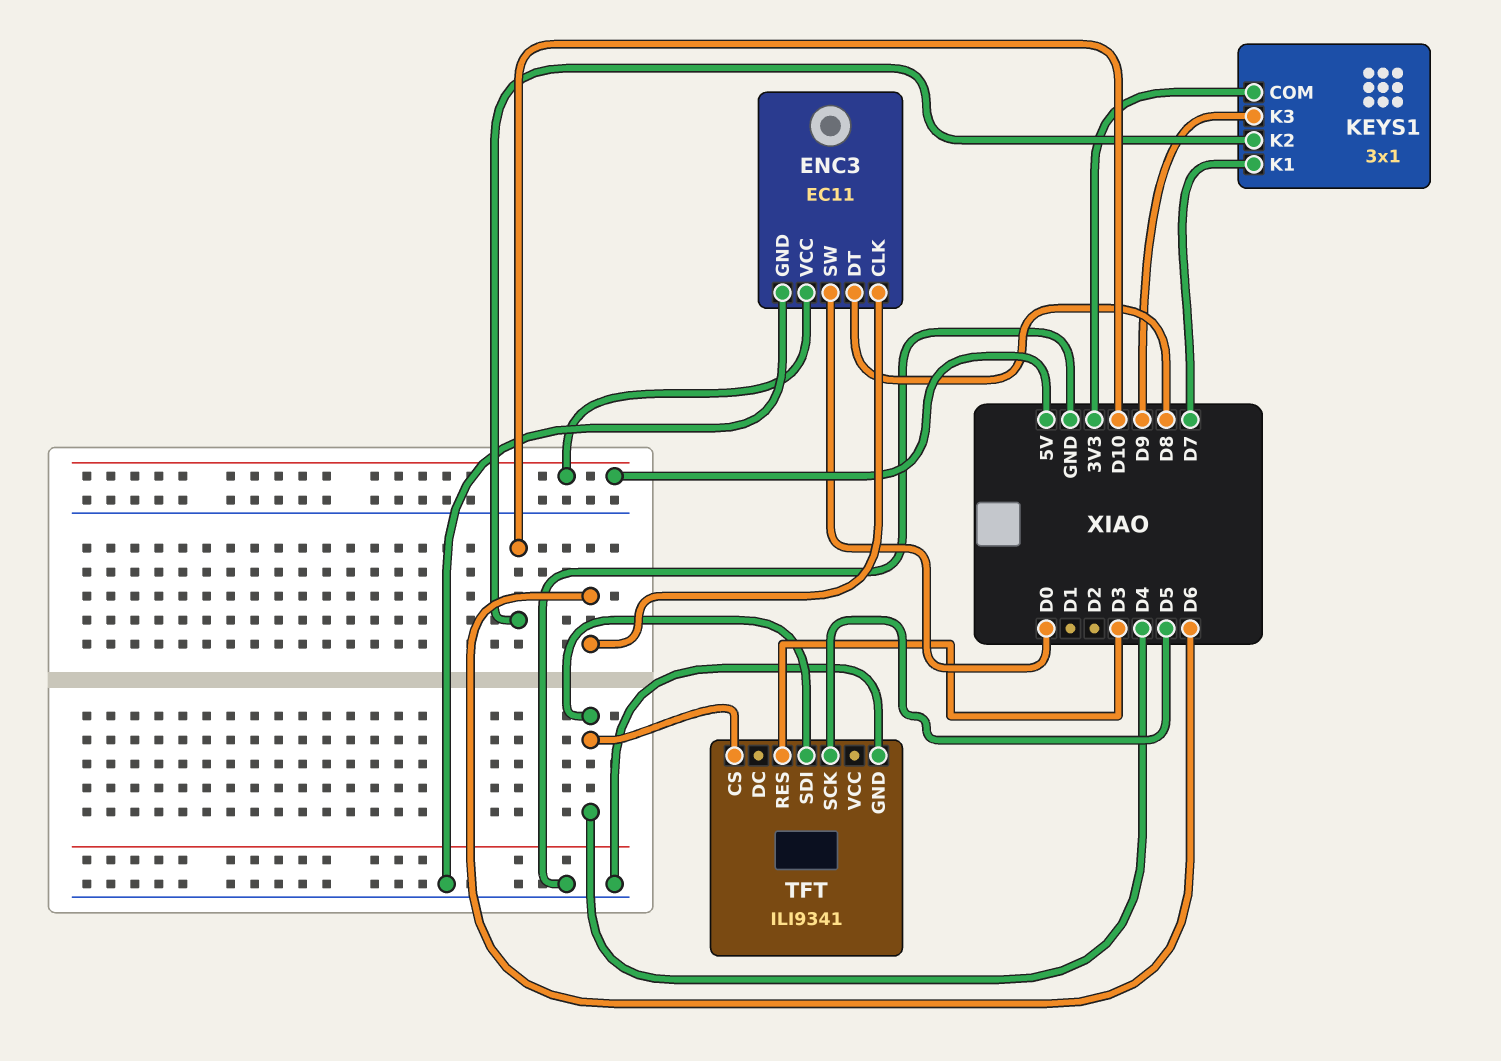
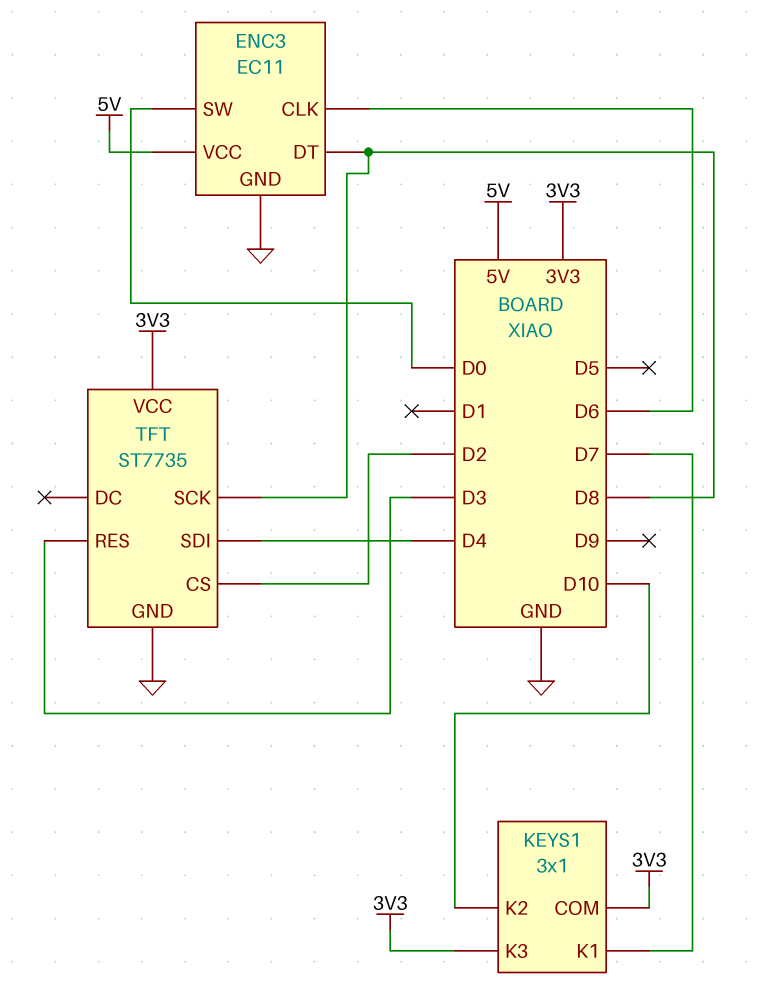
KEYS1 pin K3: D9 -> 3V3
TFT: ILI9341 -> ST7735
TFT pin CS: D4 -> D2
TFT pin SCK: D5 -> D8
TFT pin VCC: none -> 3V3

